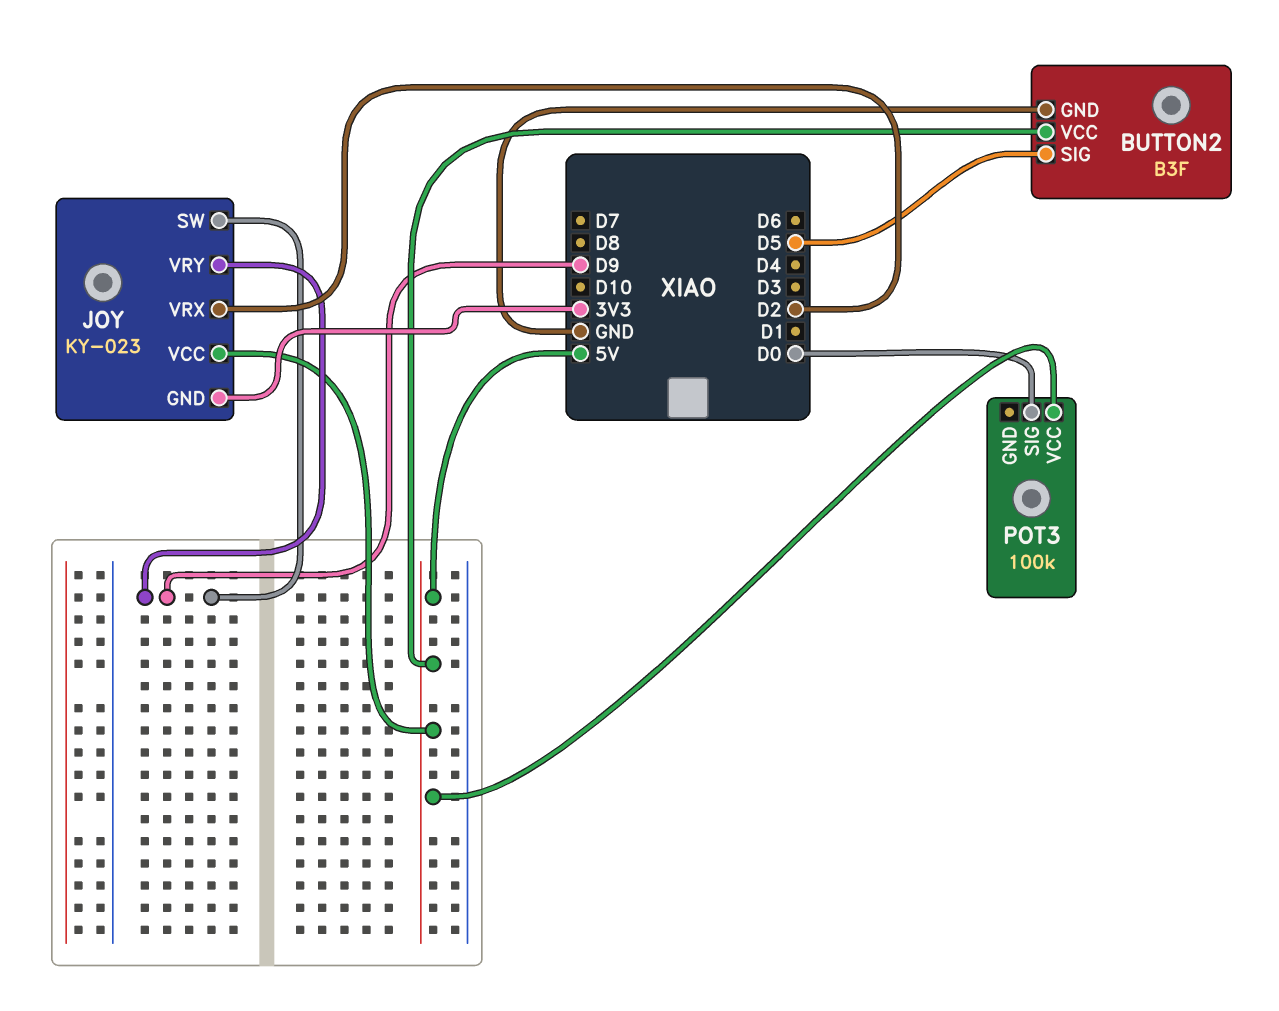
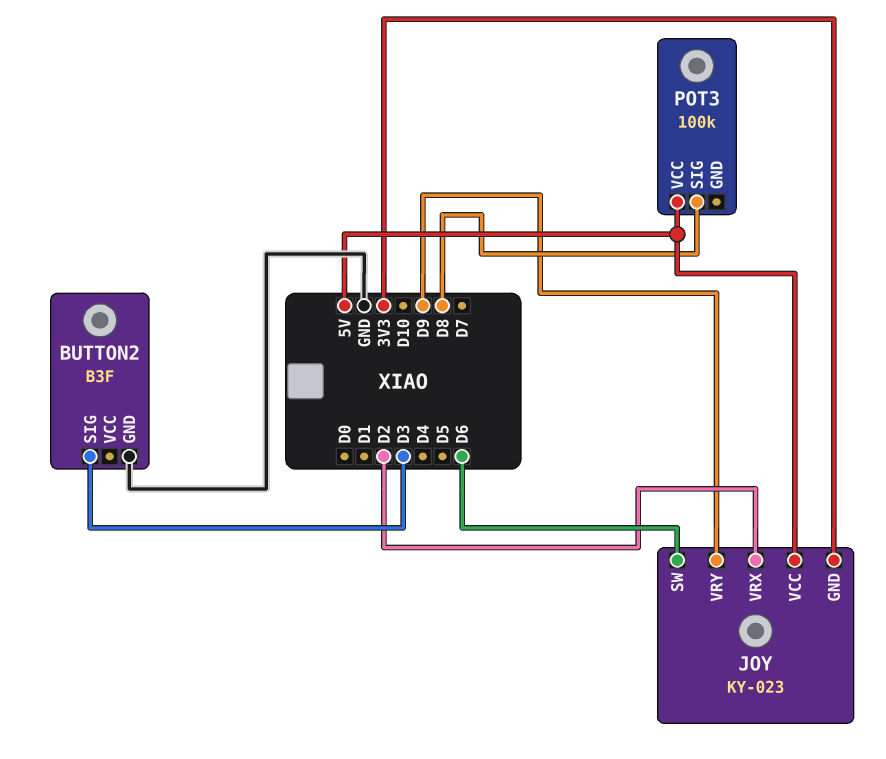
BUTTON2 pin SIG: D5 -> D3
BUTTON2 pin VCC: 5V -> none
JOY pin SW: D9 -> D6
POT3 pin SIG: D0 -> D8

